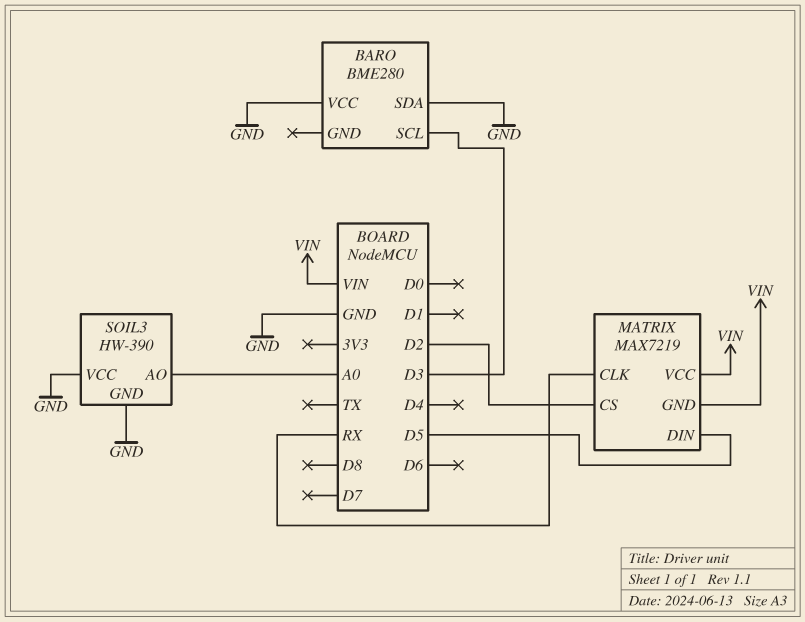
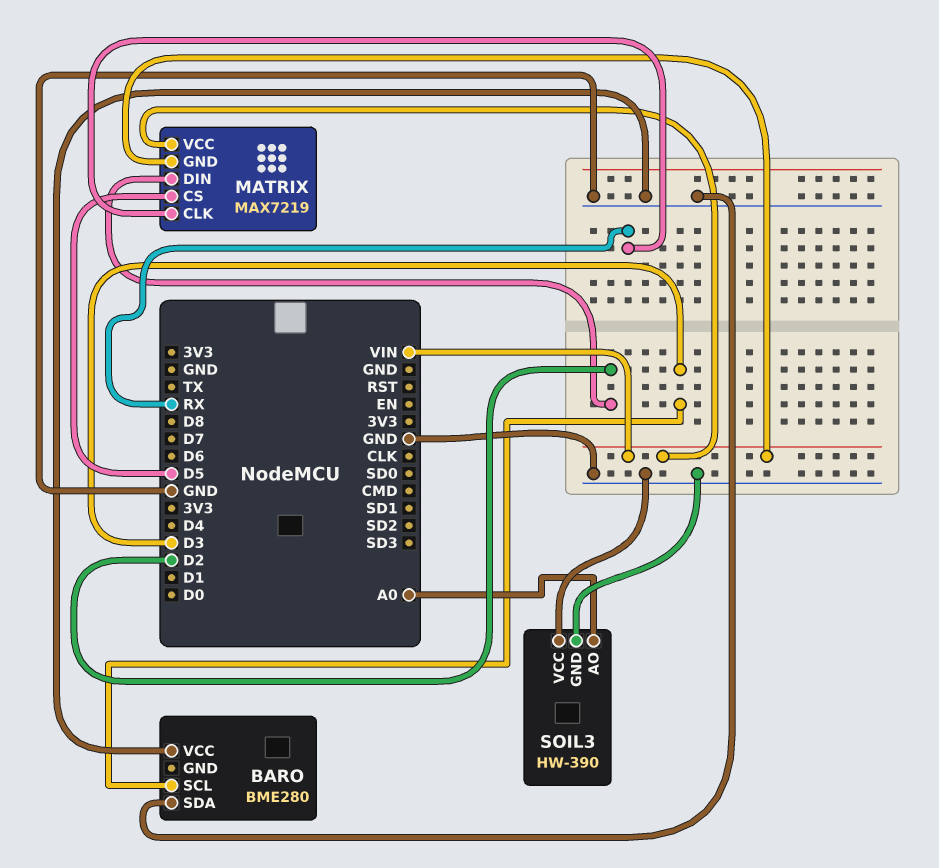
MATRIX pin CS: D2 -> D5
MATRIX pin DIN: D5 -> D2

